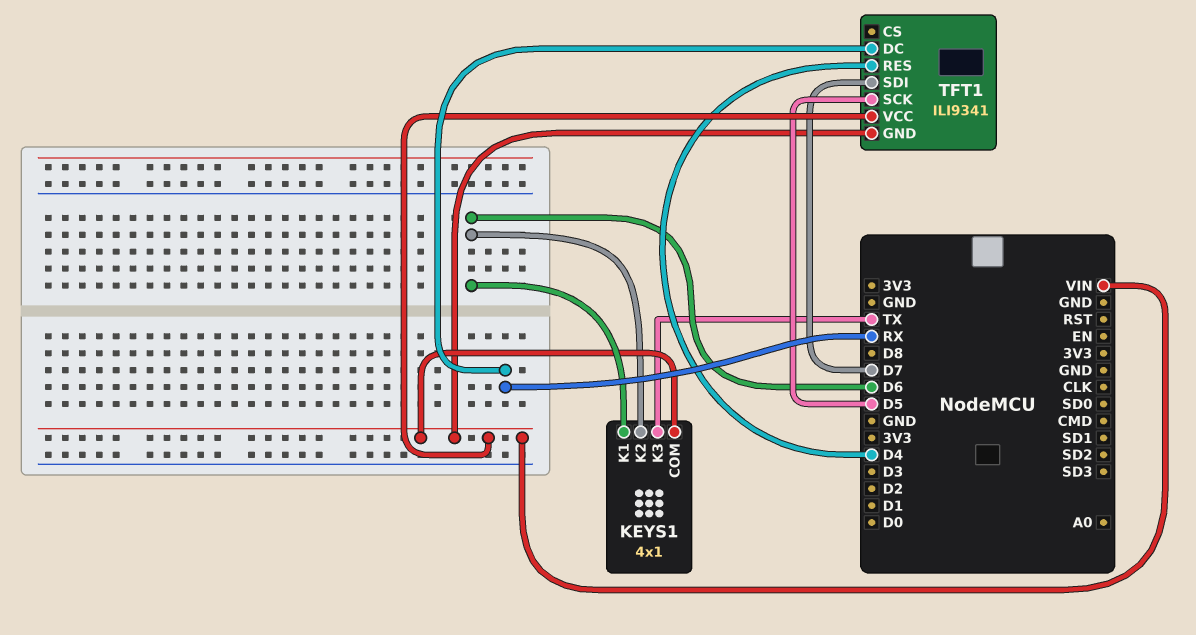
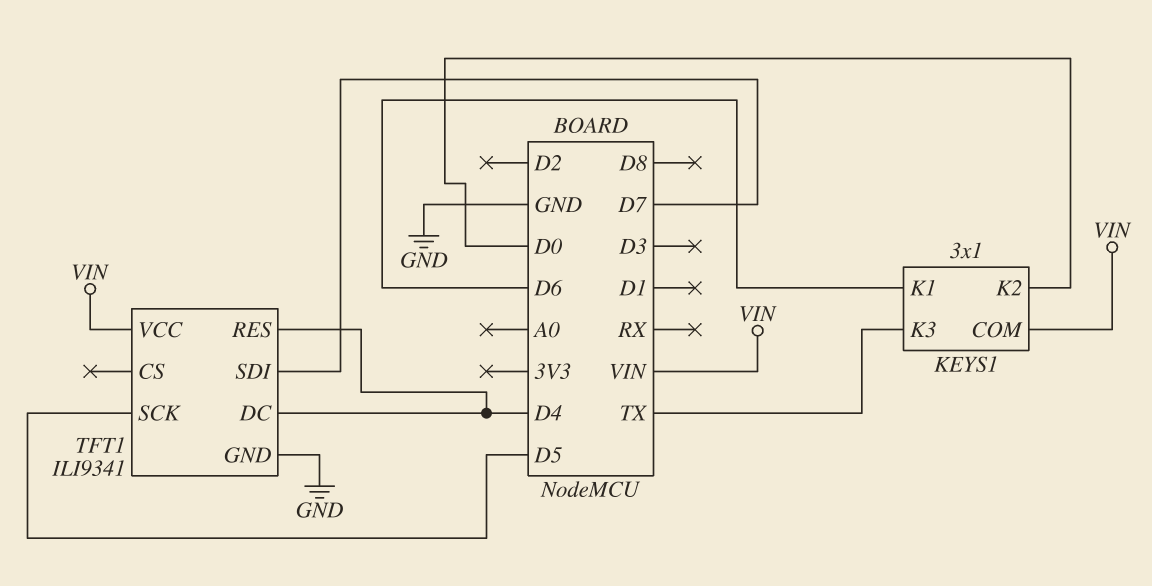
KEYS1: 4x1 -> 3x1
KEYS1 pin K2: D6 -> D0
TFT1 pin DC: RX -> D4
TFT1 pin GND: VIN -> GND

